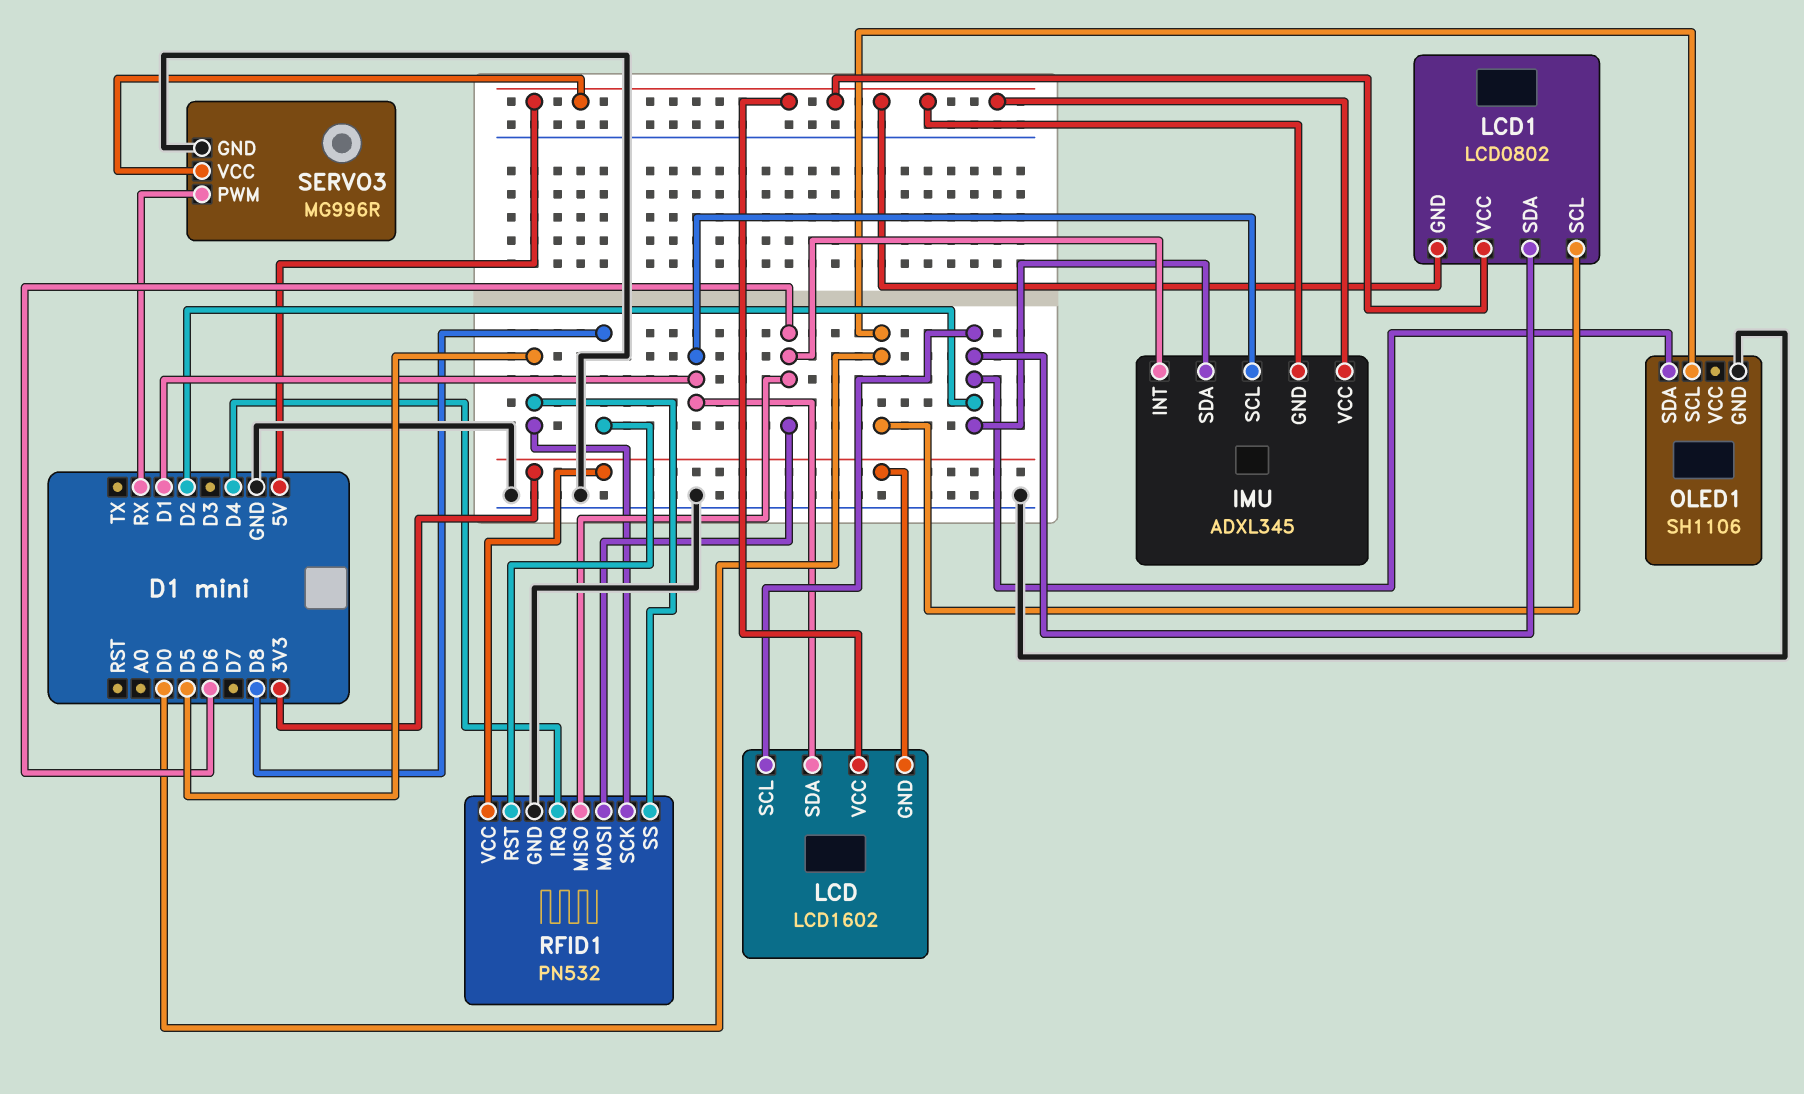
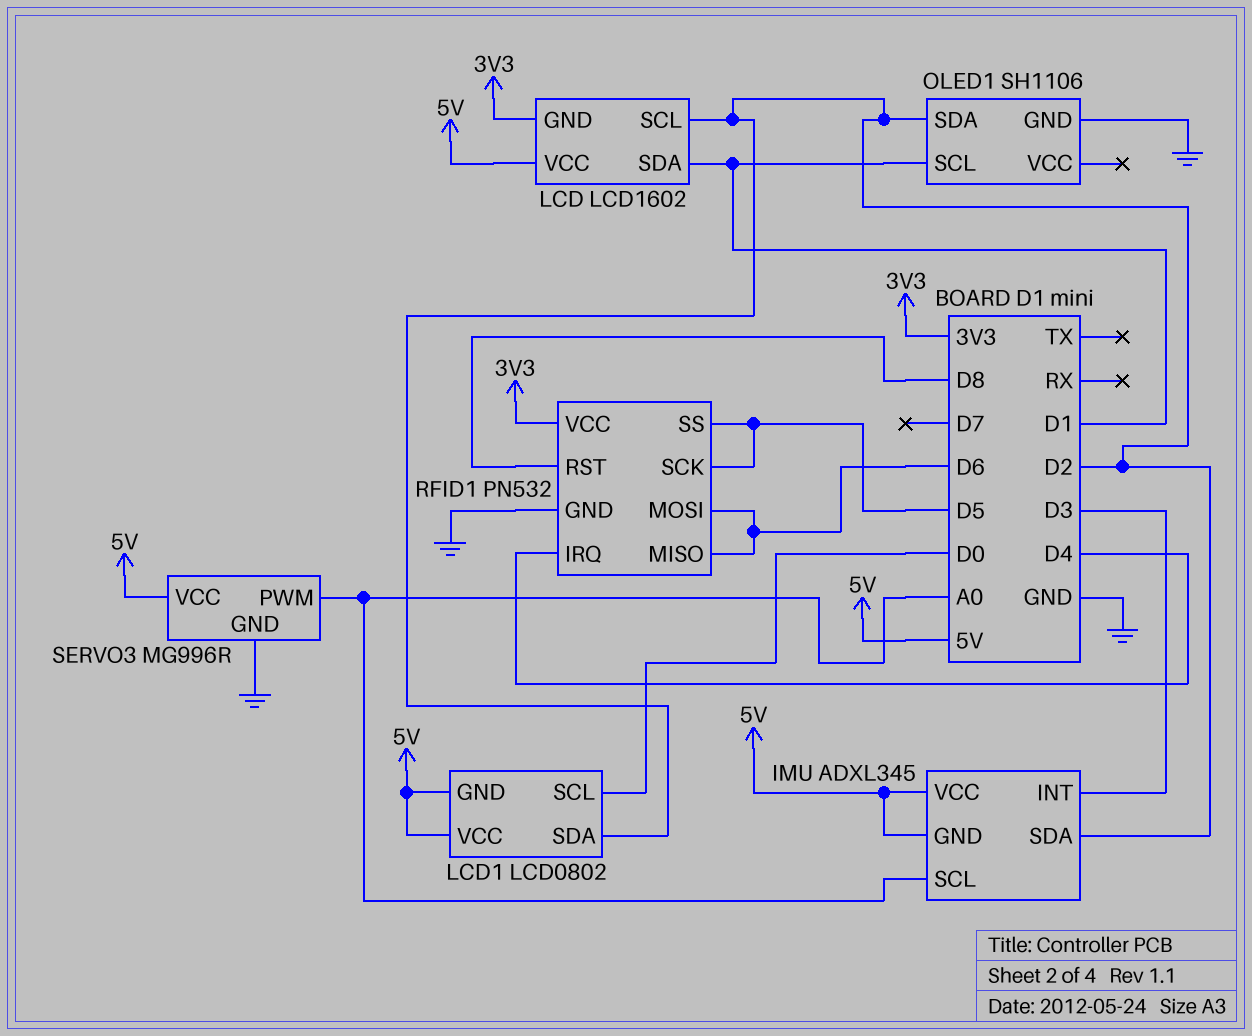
IMU pin INT: D6 -> D3
IMU pin SCL: D1 -> A0
OLED1 pin SCL: D0 -> D1
SERVO3 pin PWM: RX -> A0

